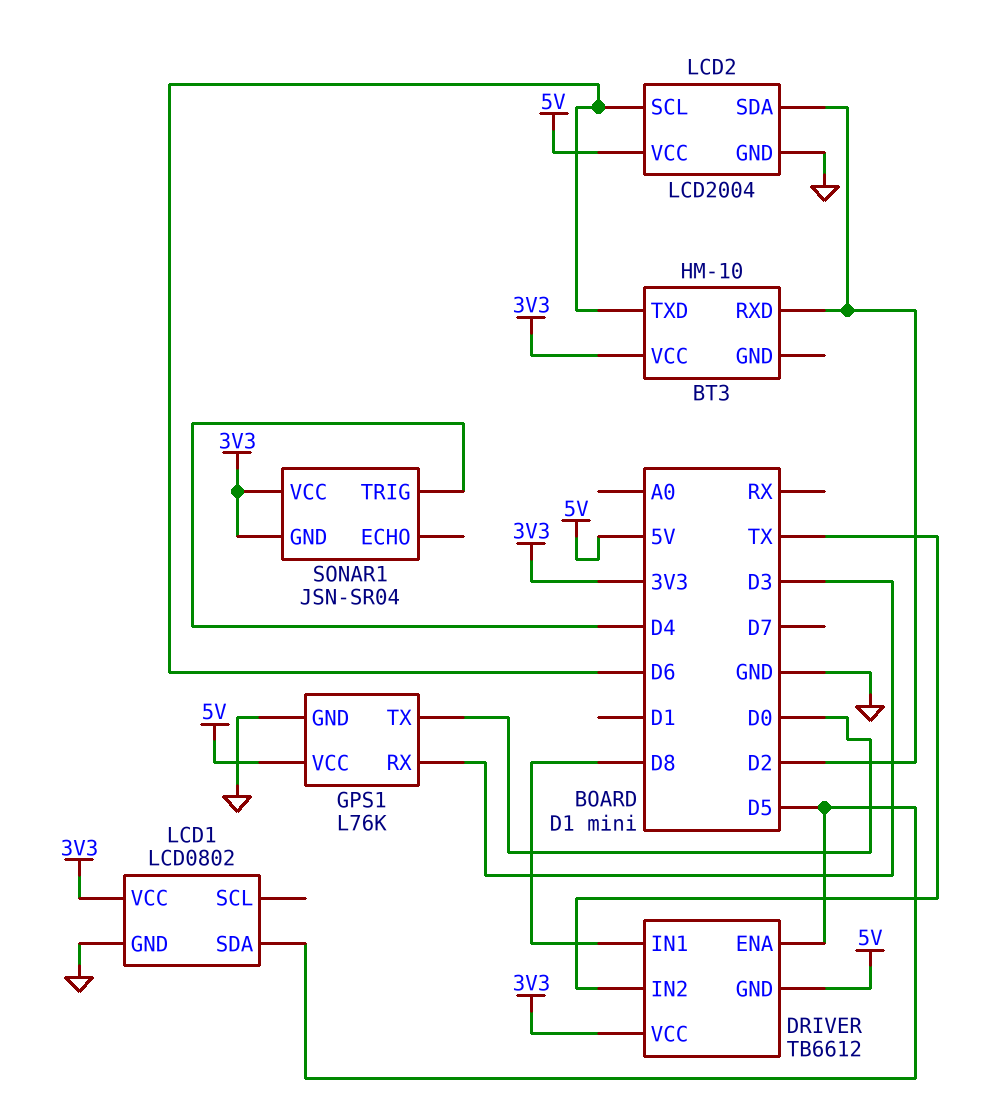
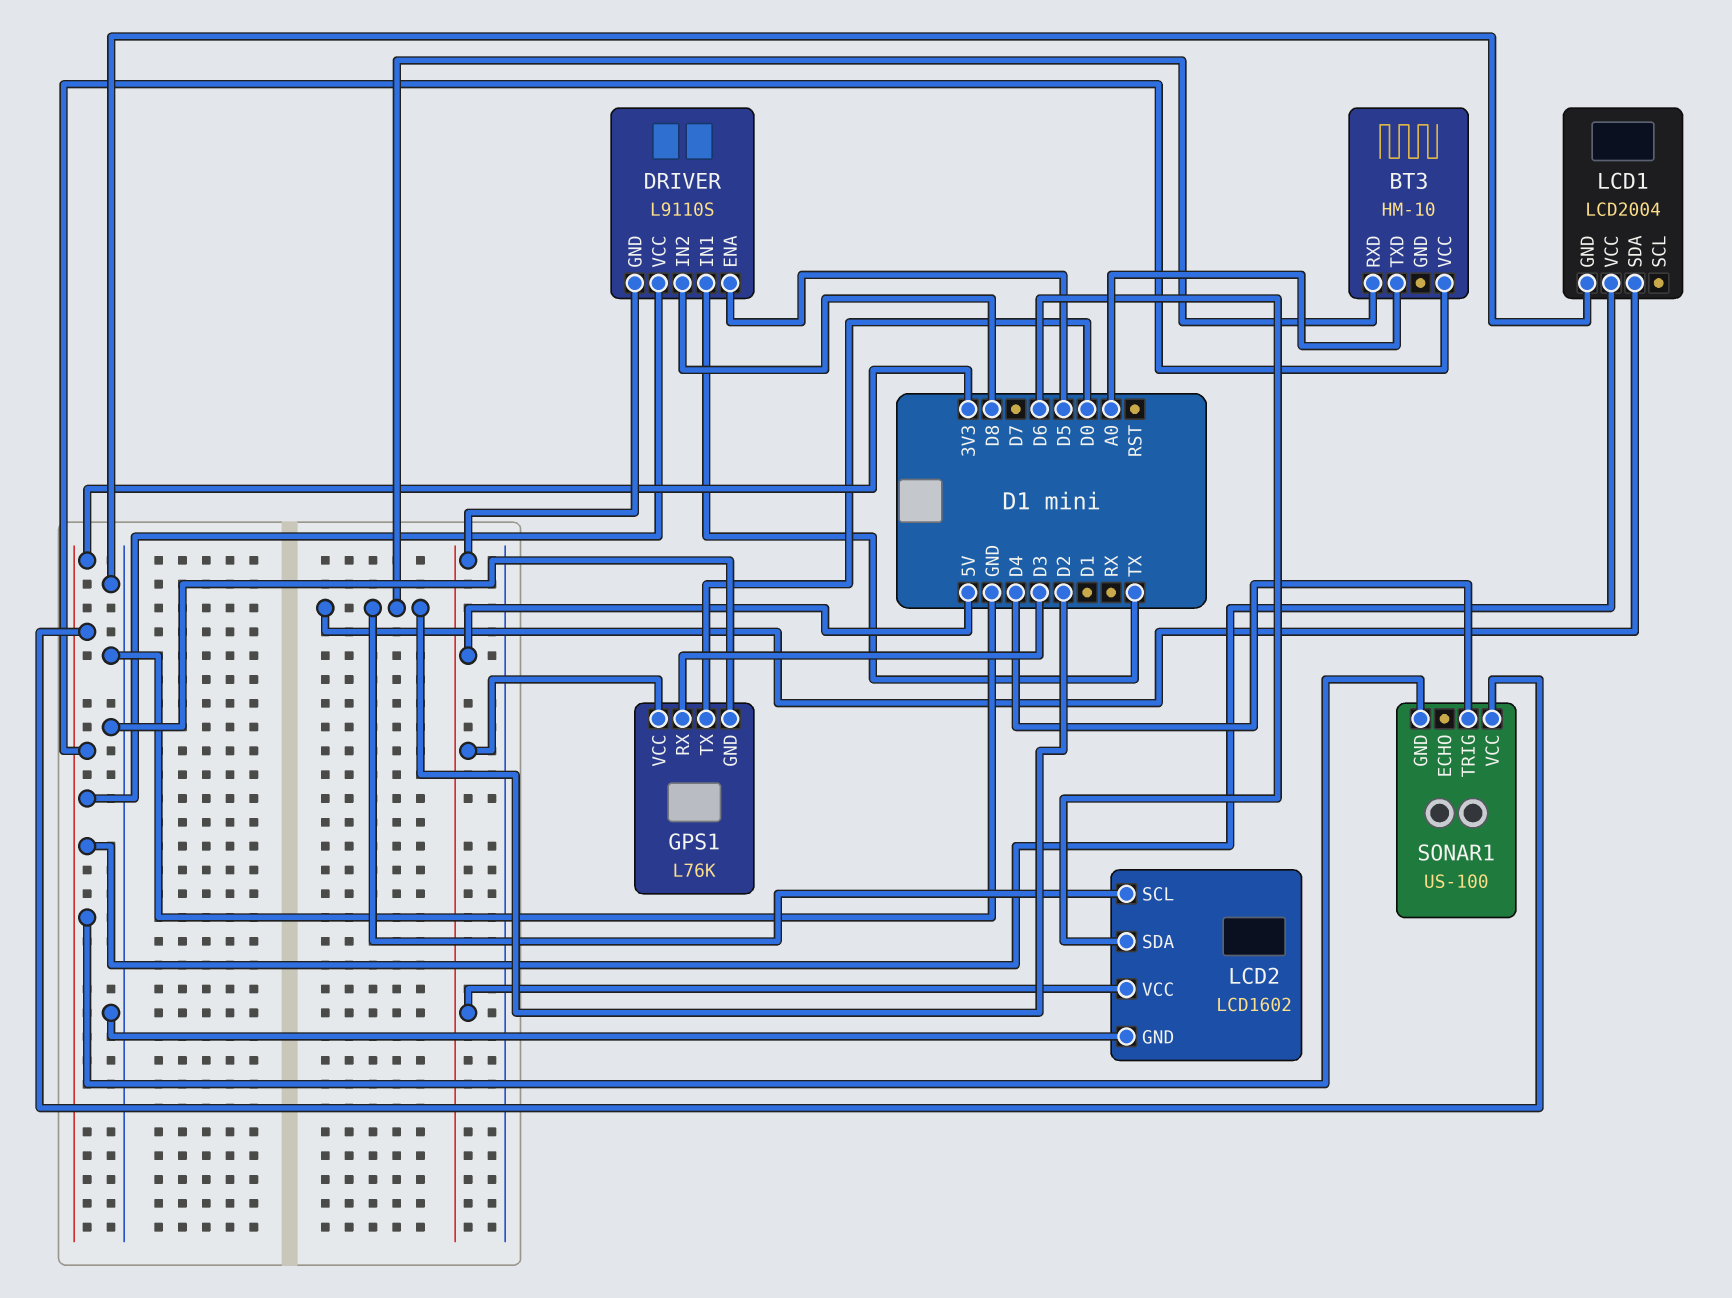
BT3 pin TXD: D6 -> A0
DRIVER: TB6612 -> L9110S
DRIVER pin IN1: D8 -> TX
DRIVER pin IN2: TX -> D8
LCD1: LCD0802 -> LCD2004
LCD1 pin SDA: D5 -> D2
LCD2: LCD2004 -> LCD1602
LCD2 pin SCL: D6 -> D2
LCD2 pin SDA: D2 -> D6
SONAR1: JSN-SR04 -> US-100

